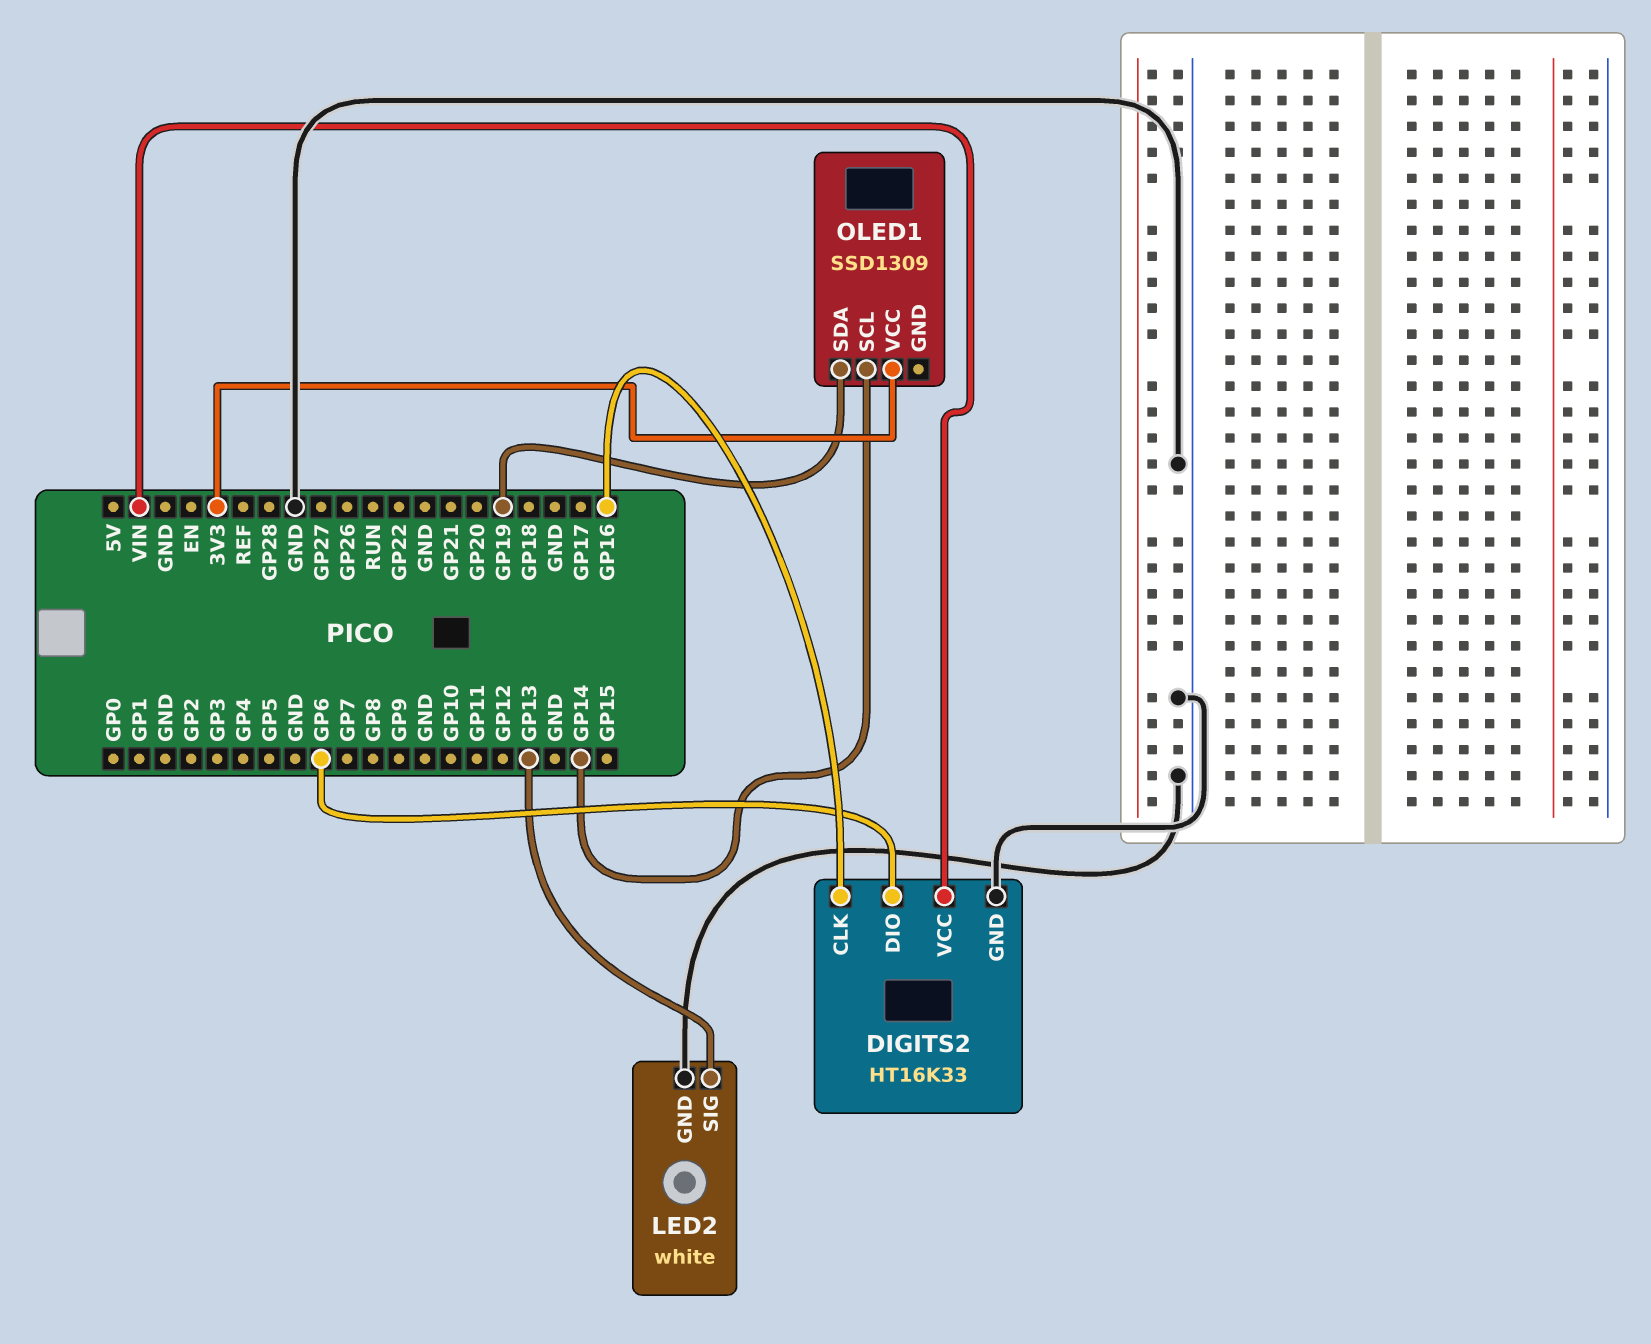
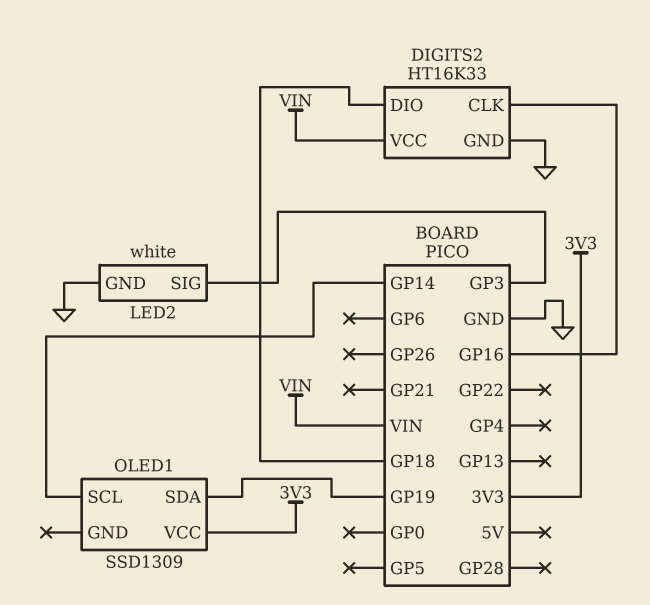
DIGITS2 pin DIO: GP6 -> GP18
LED2 pin SIG: GP13 -> GP3

